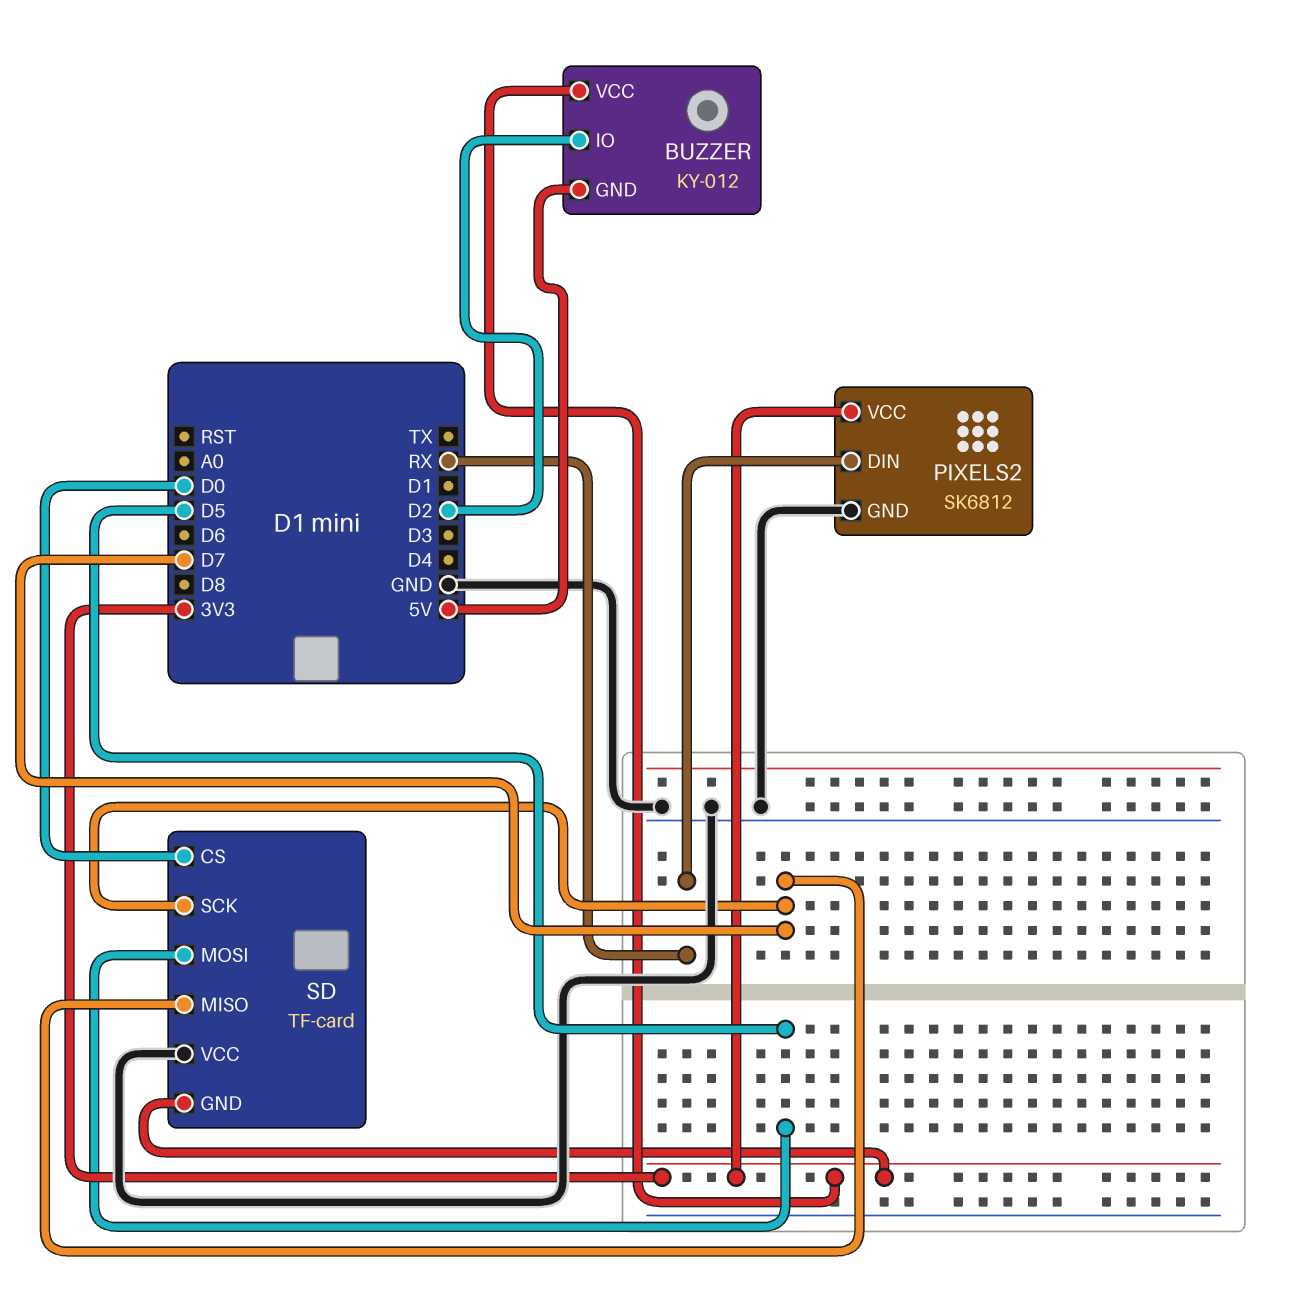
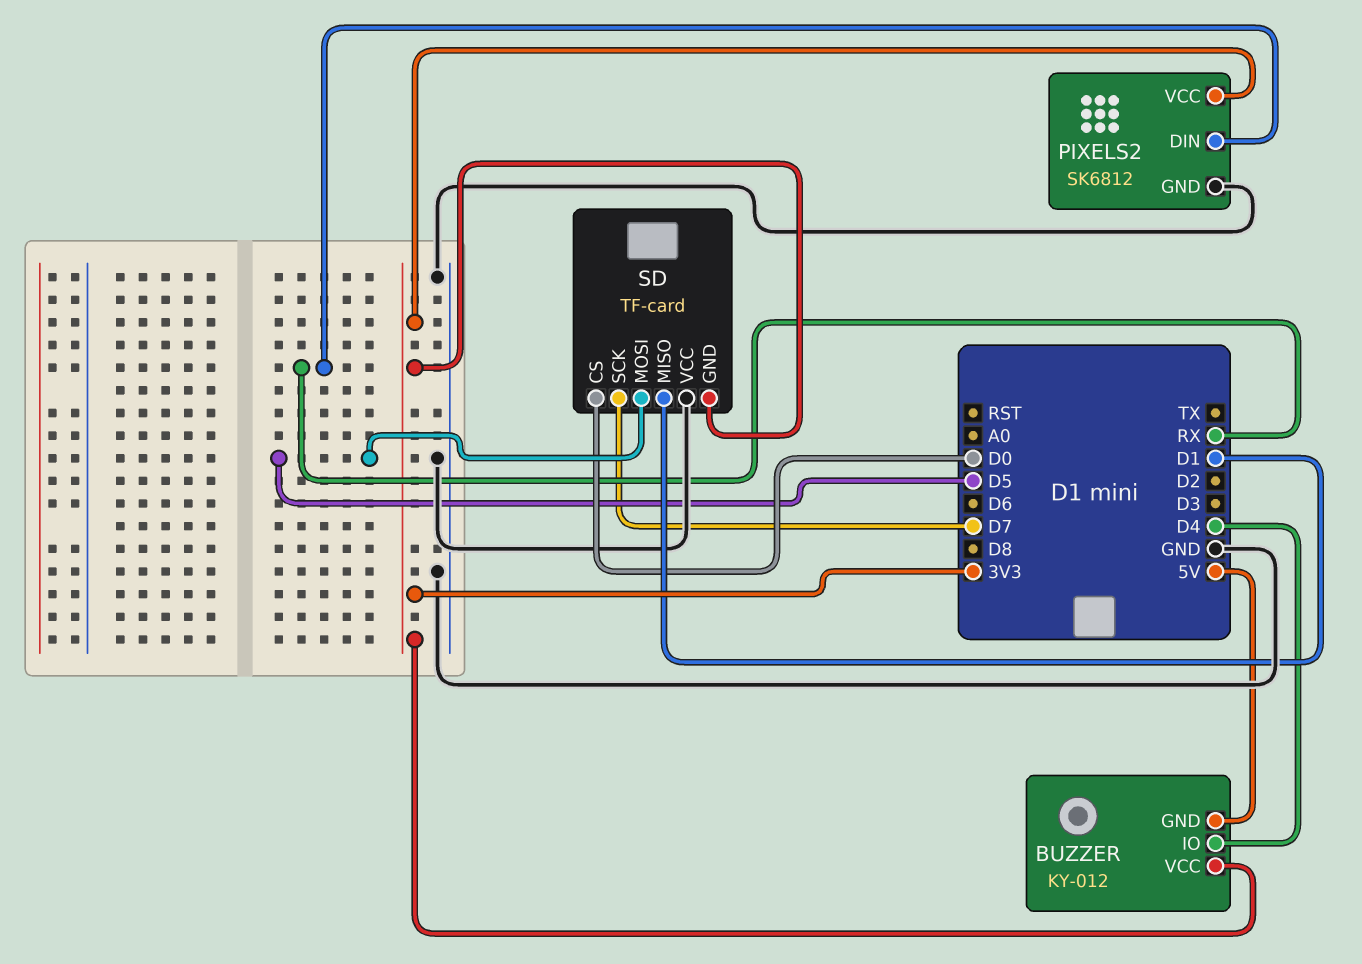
BUZZER pin IO: D2 -> D4
SD pin MISO: D7 -> D1

